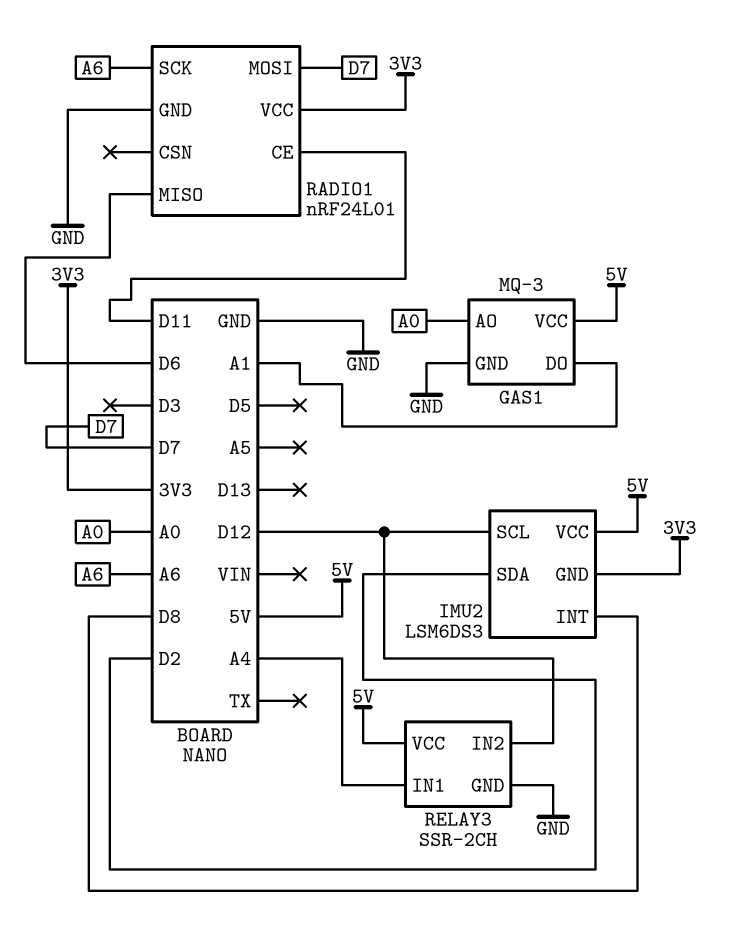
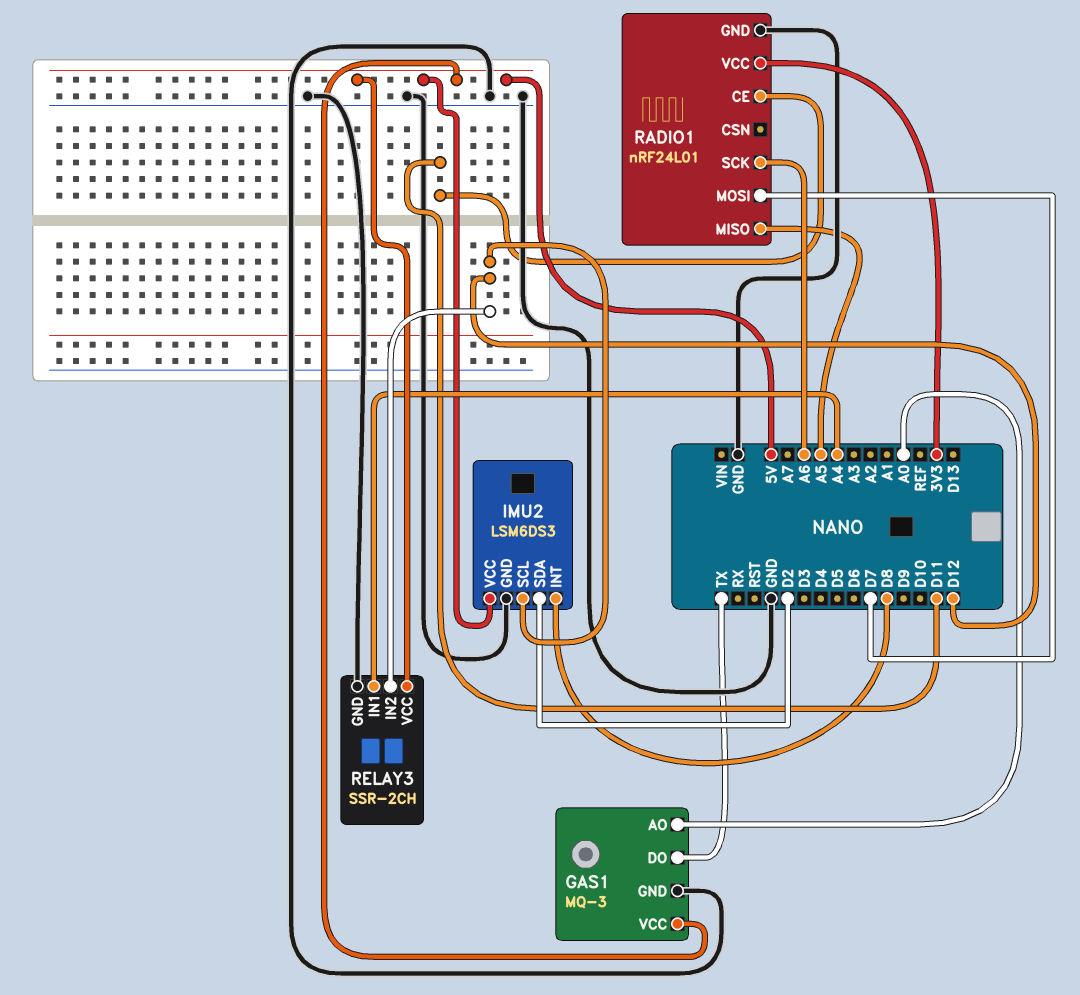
GAS1 pin DO: A1 -> TX
IMU2 pin GND: 3V3 -> GND
RADIO1 pin MISO: D6 -> A5

